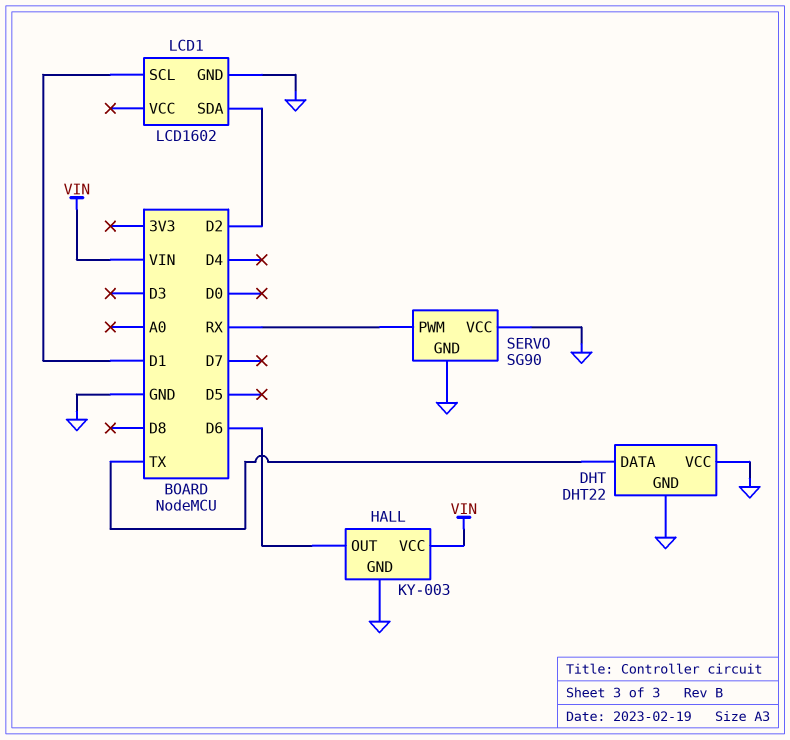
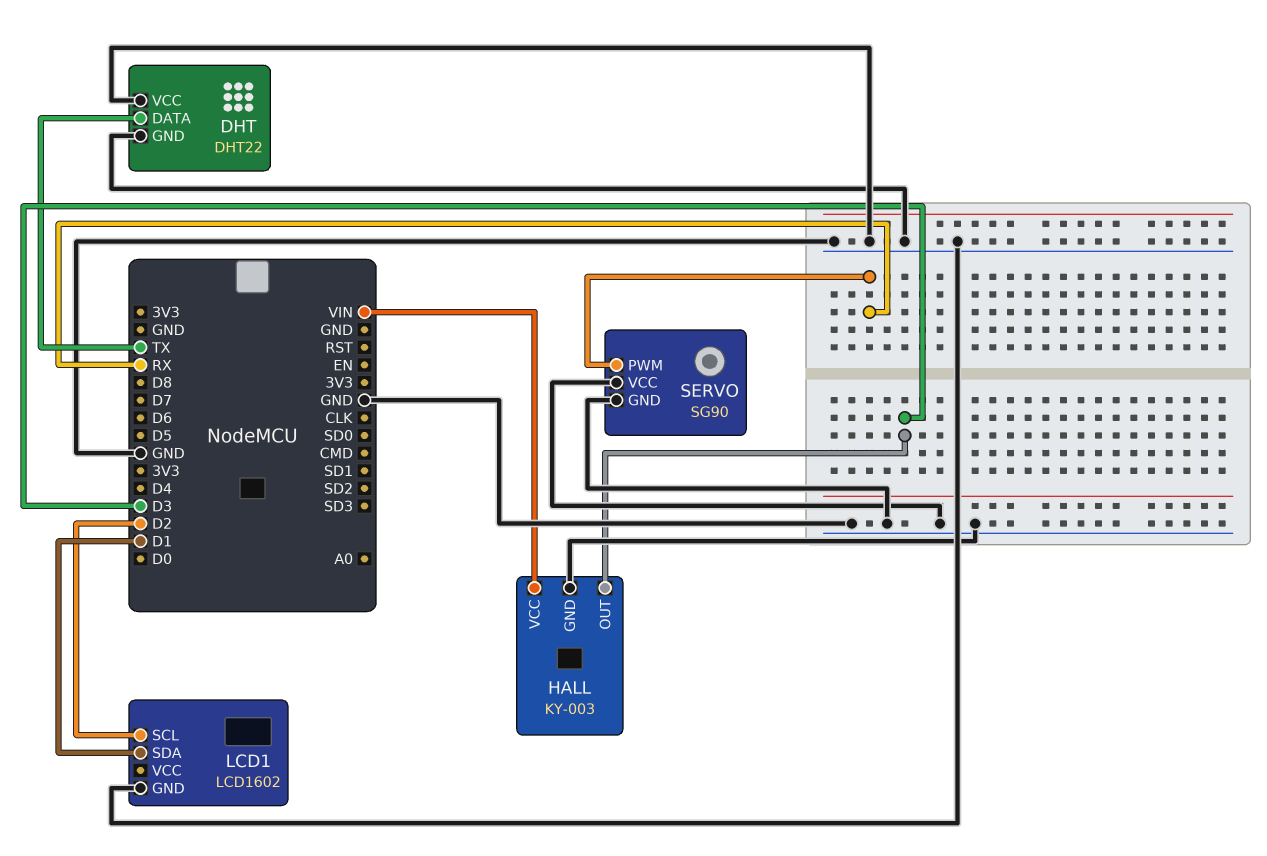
HALL pin OUT: D6 -> D3
LCD1 pin SCL: D1 -> D2
LCD1 pin SDA: D2 -> D1

